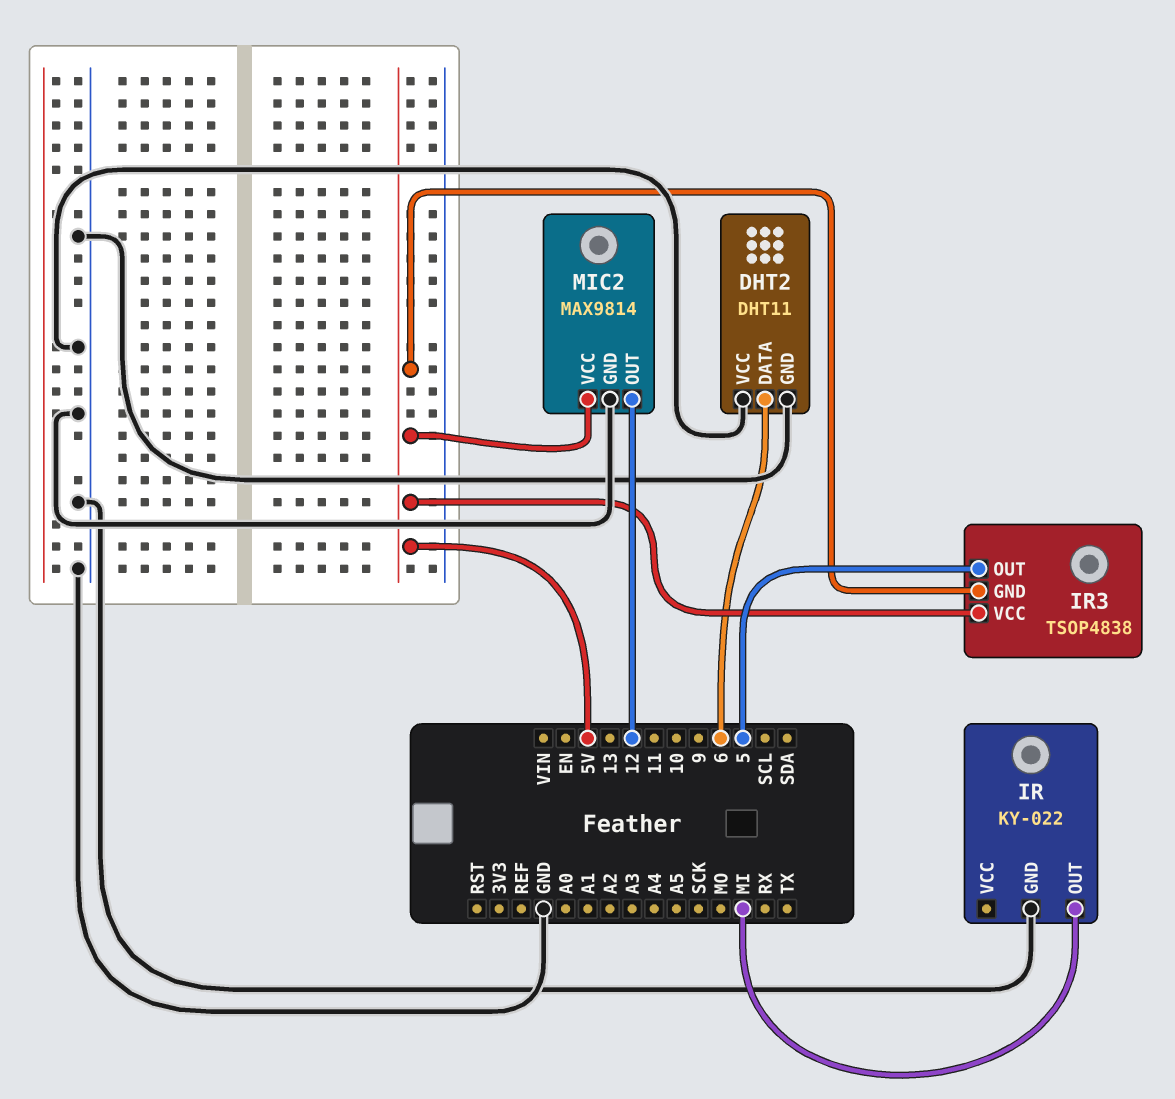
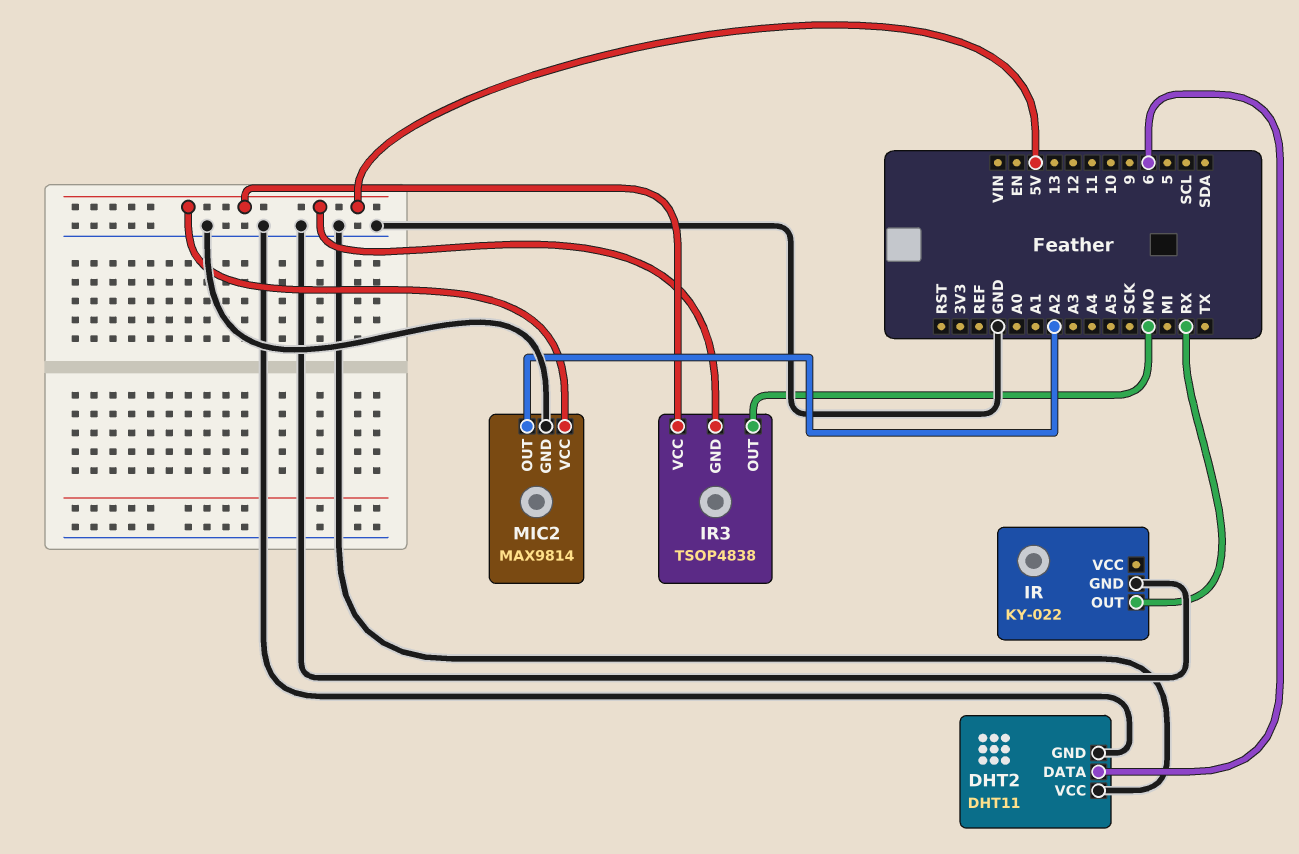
IR pin OUT: MI -> RX
IR3 pin OUT: 5 -> MO
MIC2 pin OUT: 12 -> A2

